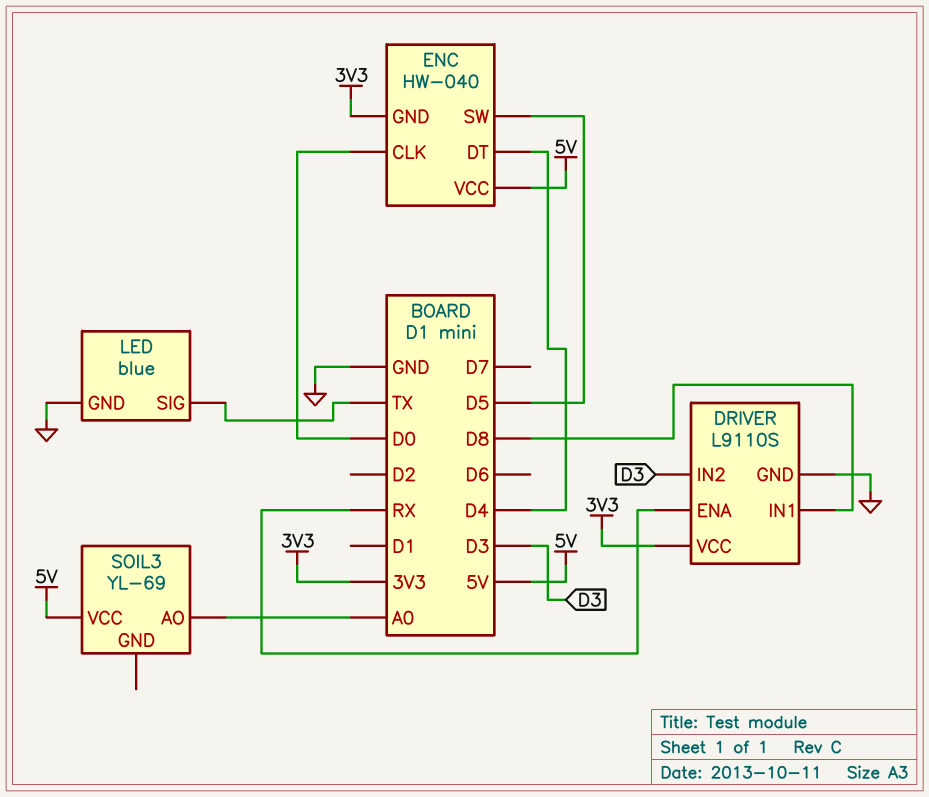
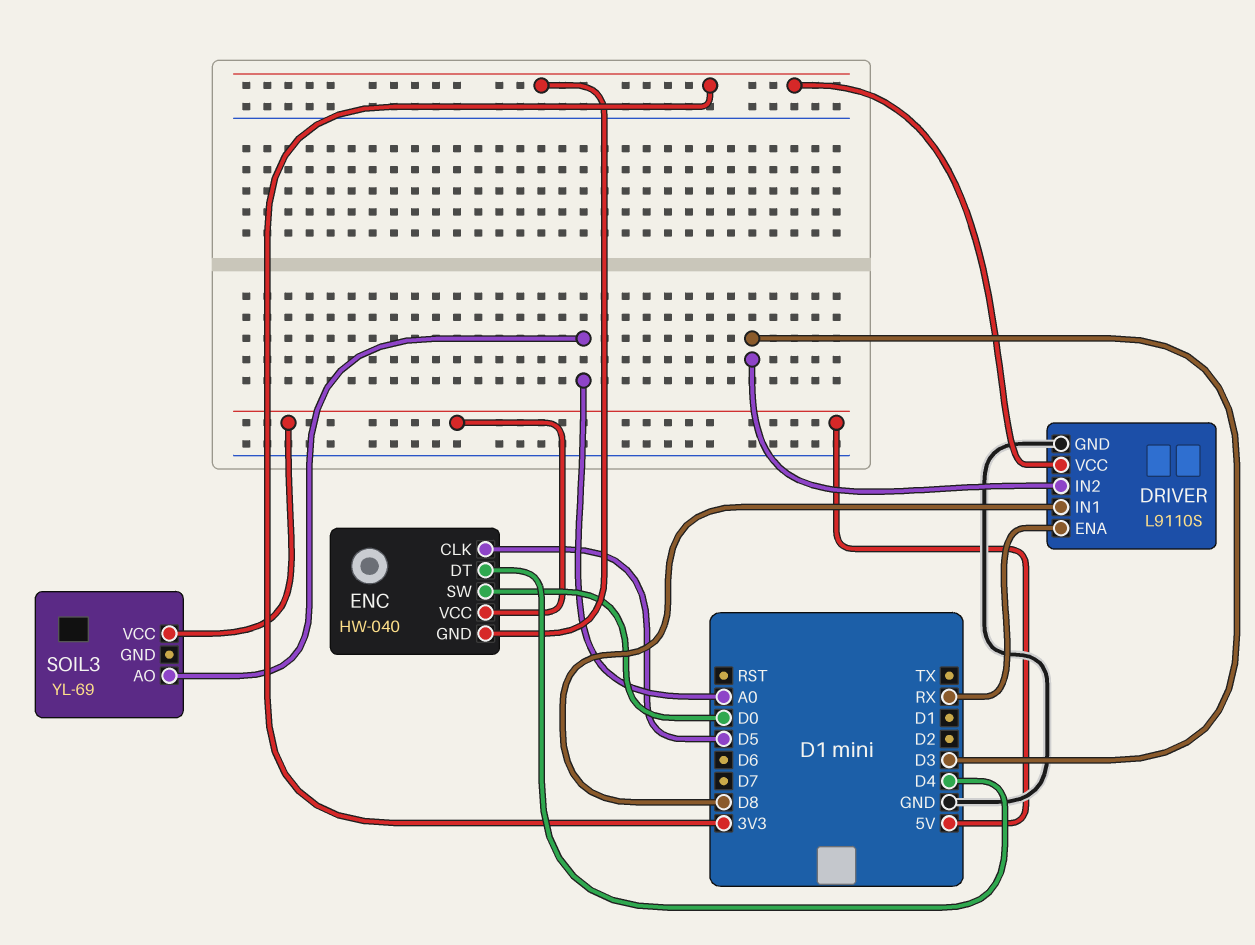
ENC pin CLK: D0 -> D5
ENC pin SW: D5 -> D0
LED: blue -> none
LED pin GND: GND -> none
LED pin SIG: TX -> none

